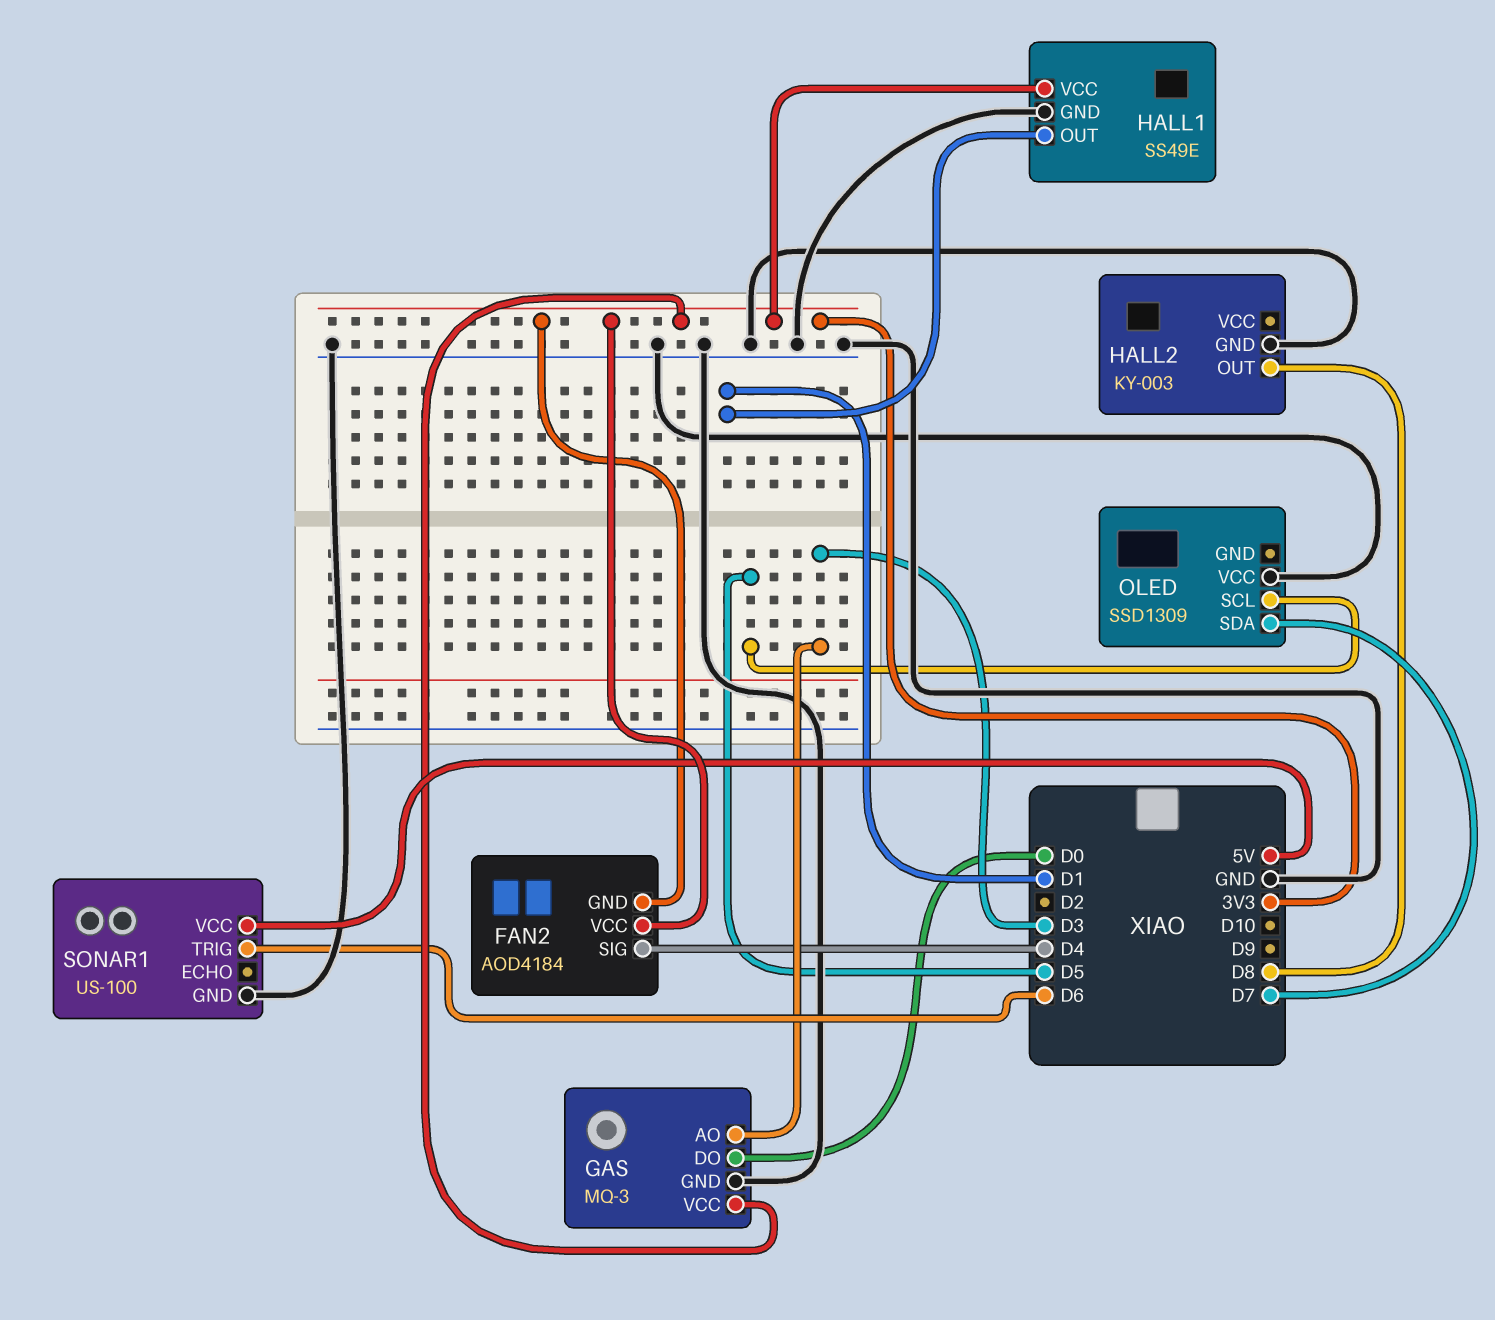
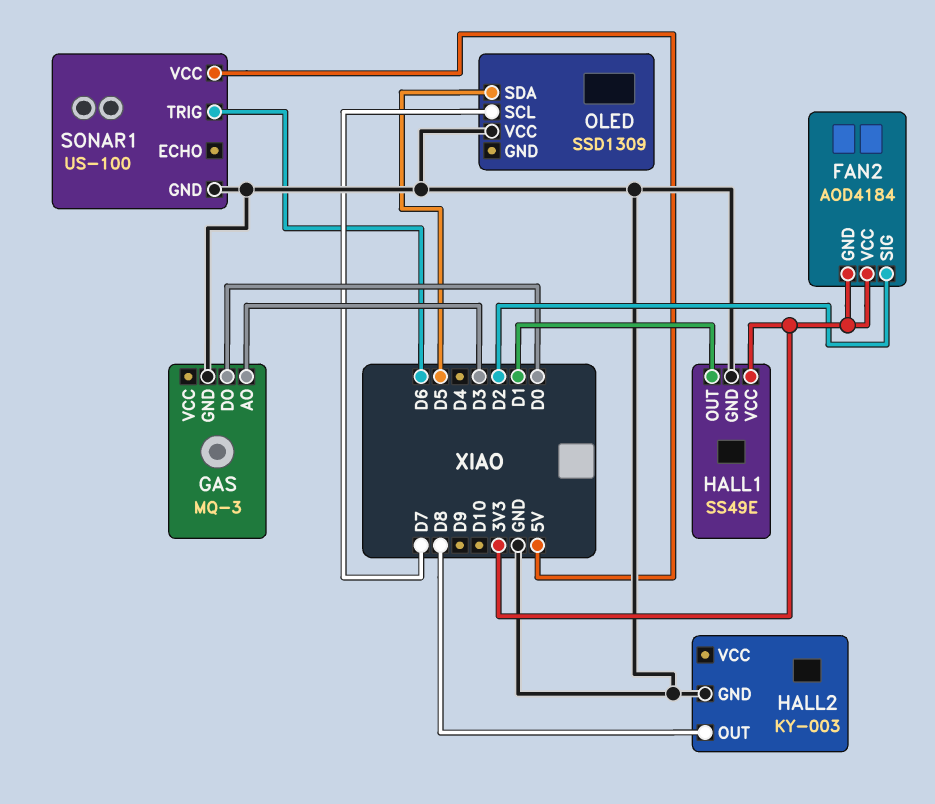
FAN2 pin SIG: D4 -> D2
GAS pin VCC: 3V3 -> none
OLED pin SCL: D5 -> D7
OLED pin SDA: D7 -> D5

